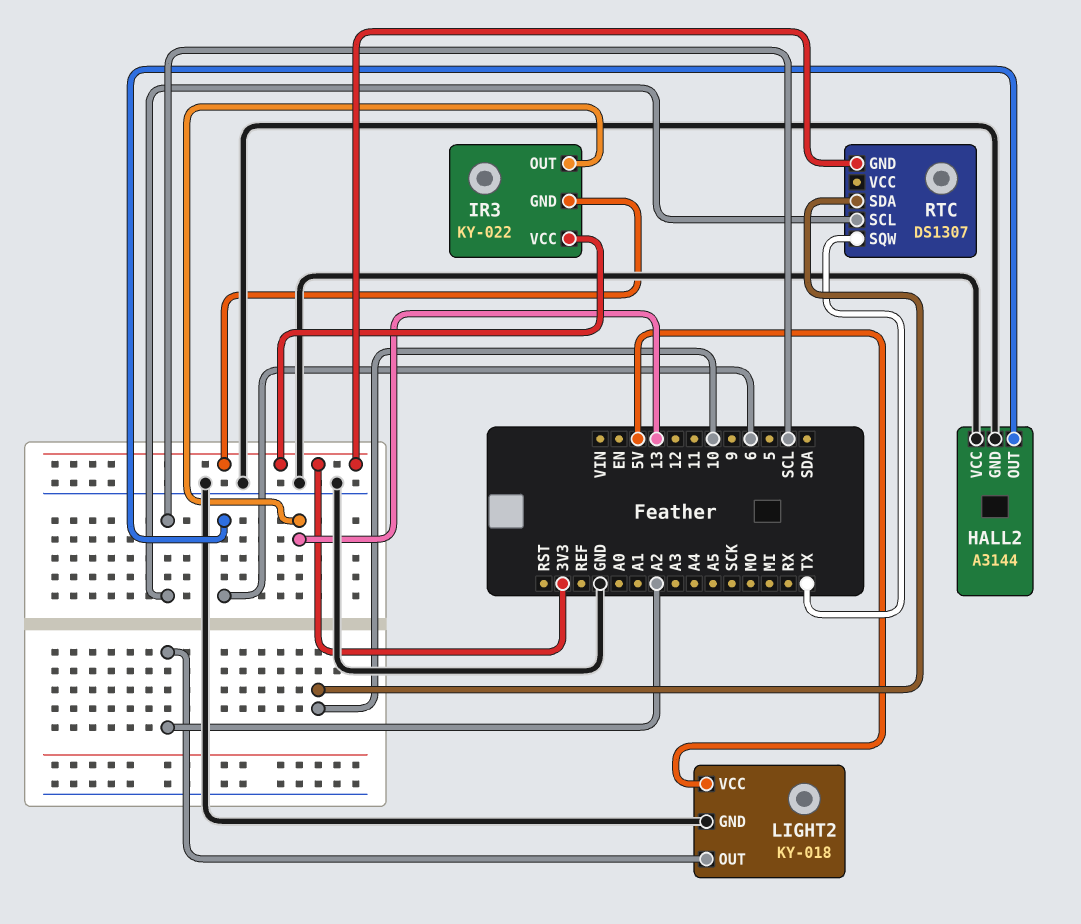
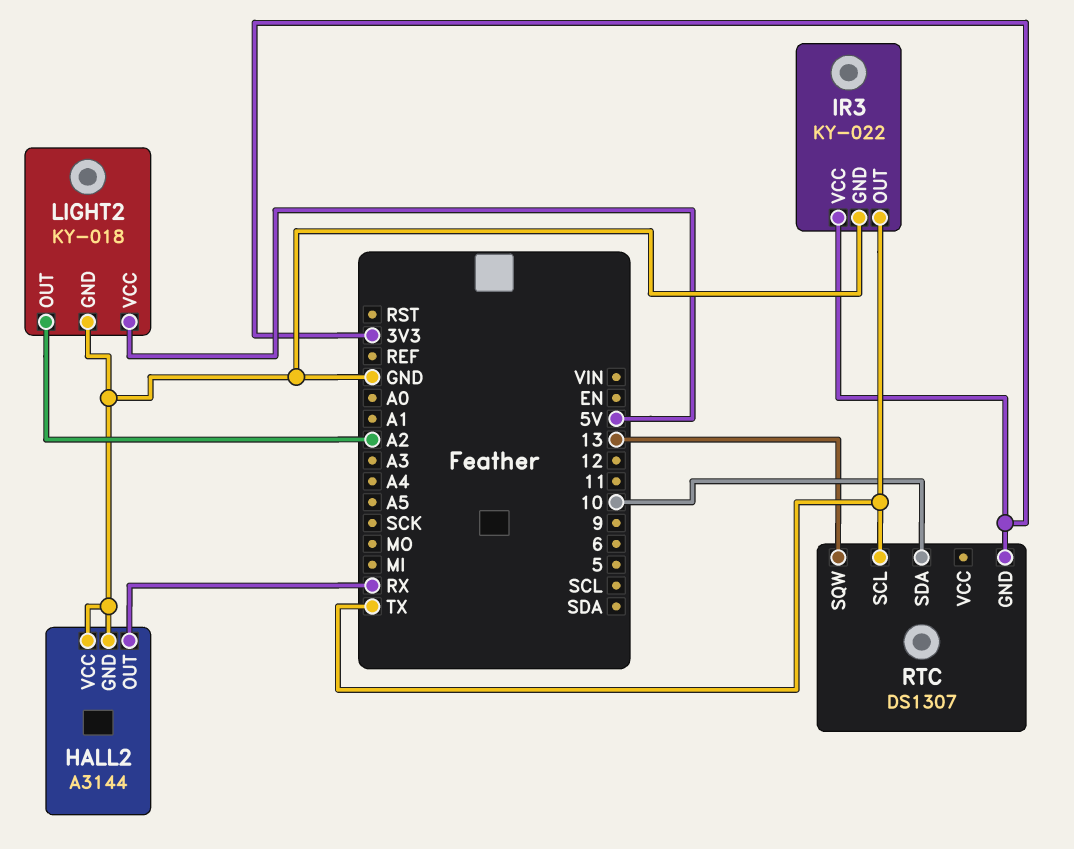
HALL2 pin OUT: 6 -> RX
IR3 pin GND: 3V3 -> GND
IR3 pin OUT: 13 -> TX
RTC pin SCL: SCL -> TX
RTC pin SQW: TX -> 13

